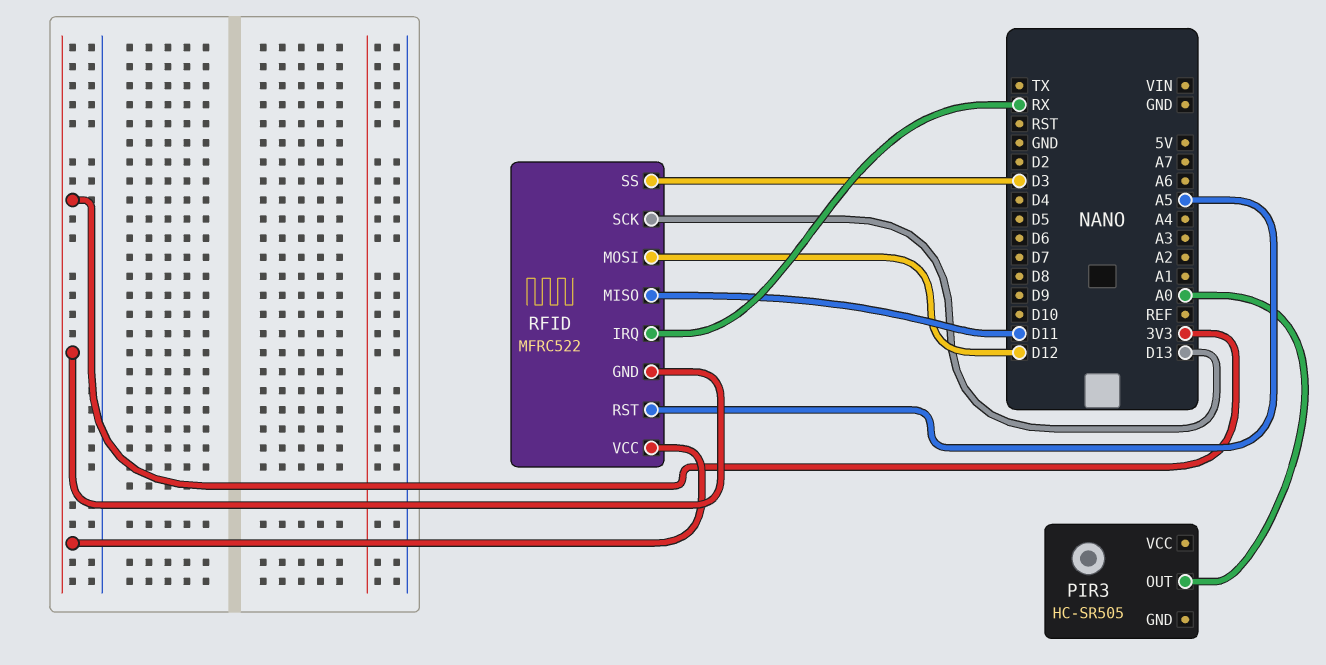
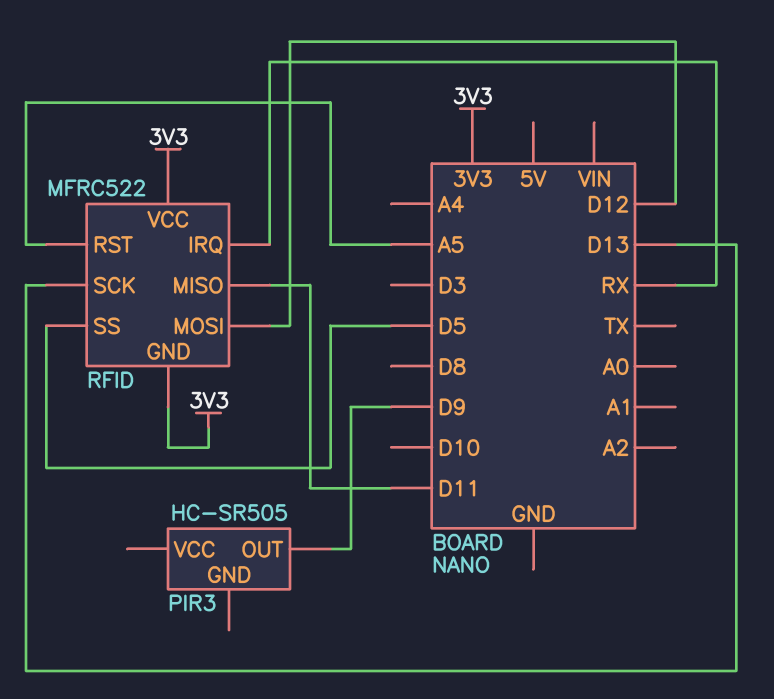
PIR3 pin OUT: A0 -> D9
RFID pin SS: D3 -> D5

